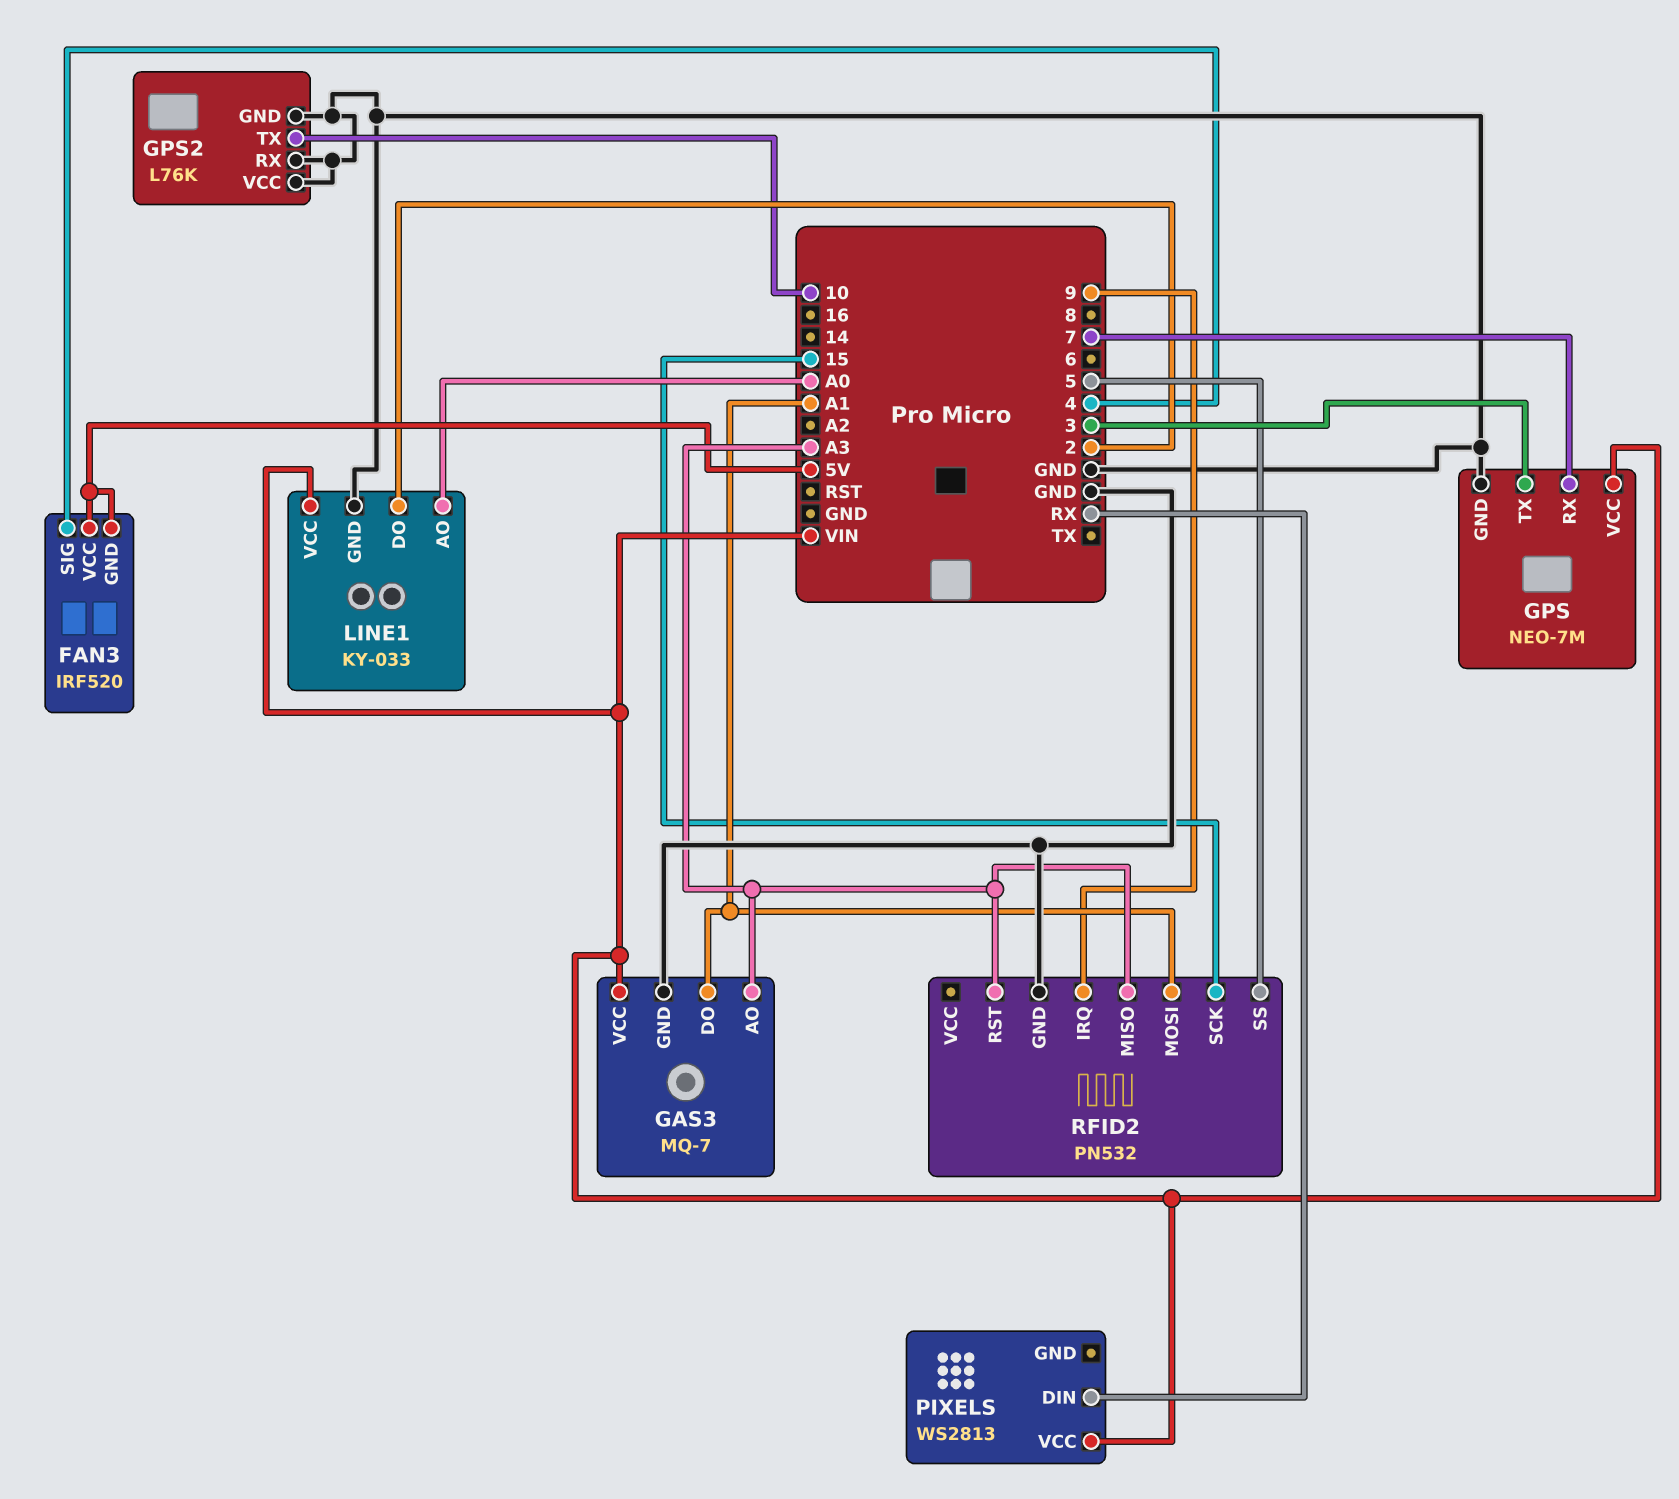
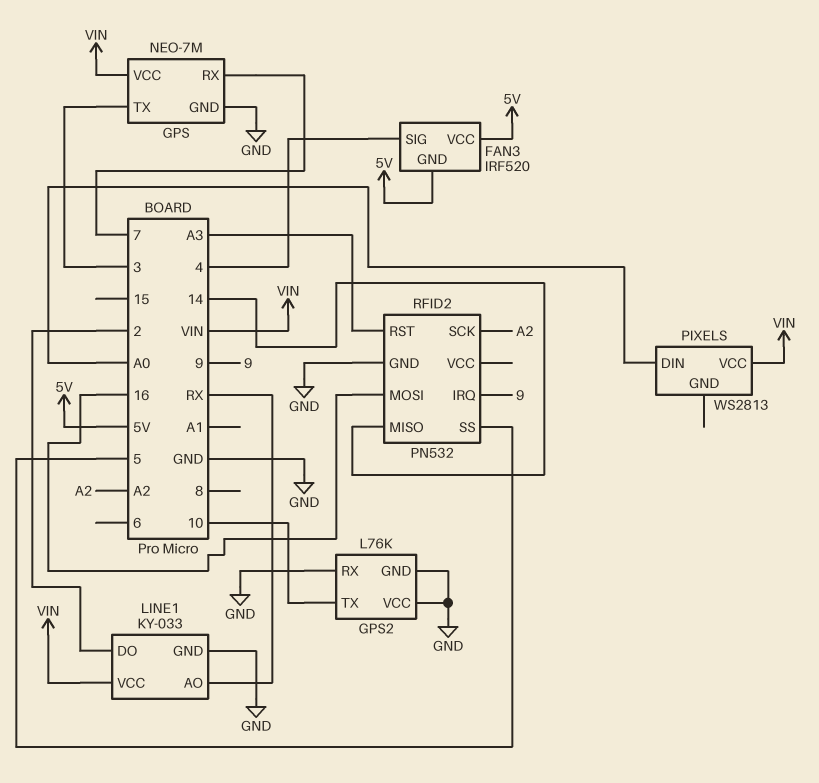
GAS3: MQ-7 -> none
GAS3 pin AO: A3 -> none
GAS3 pin DO: A1 -> none
GAS3 pin GND: GND -> none
GAS3 pin VCC: VIN -> none
LINE1 pin AO: A0 -> RX
PIXELS pin DIN: RX -> A0
RFID2 pin MISO: A3 -> 14
RFID2 pin MOSI: A1 -> 16
RFID2 pin SCK: 15 -> A2

